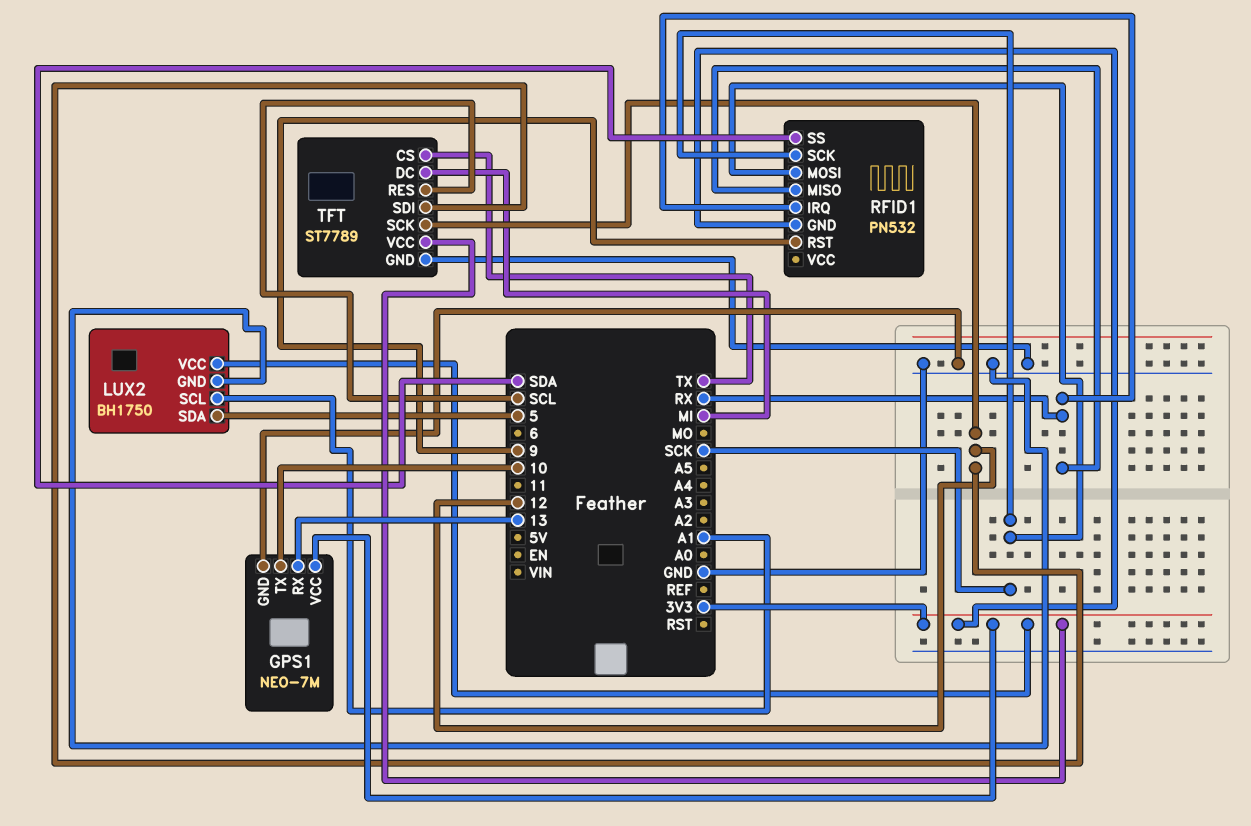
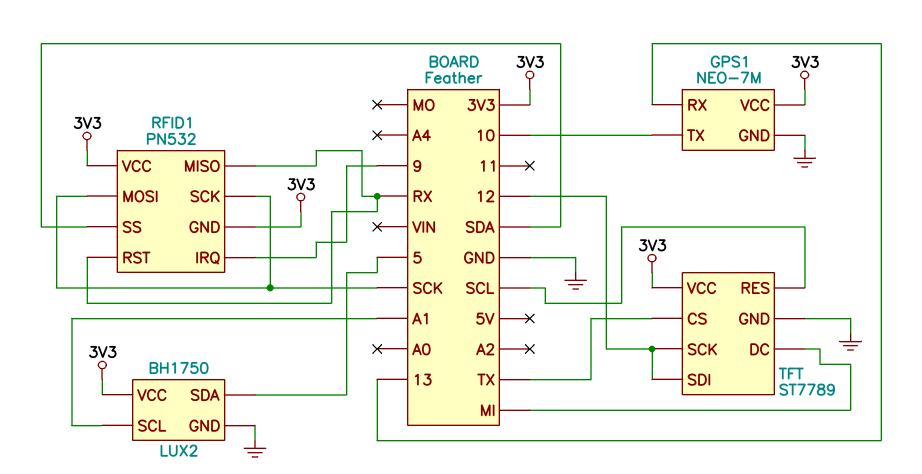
RFID1 pin IRQ: RX -> 9
RFID1 pin RST: 9 -> RX
RFID1 pin VCC: none -> 3V3

